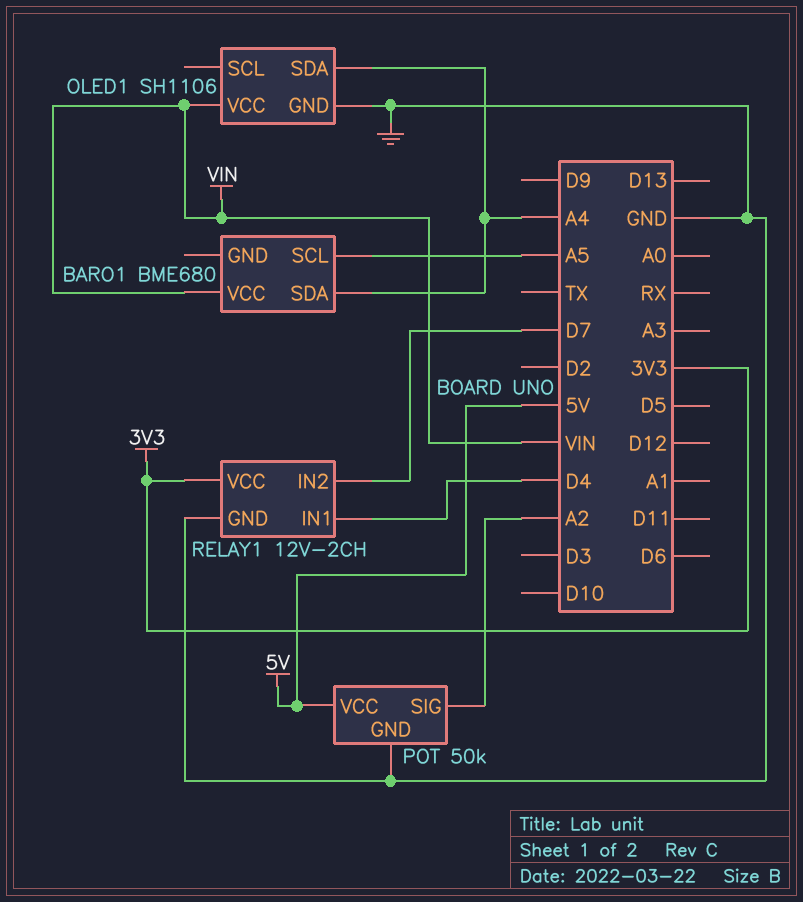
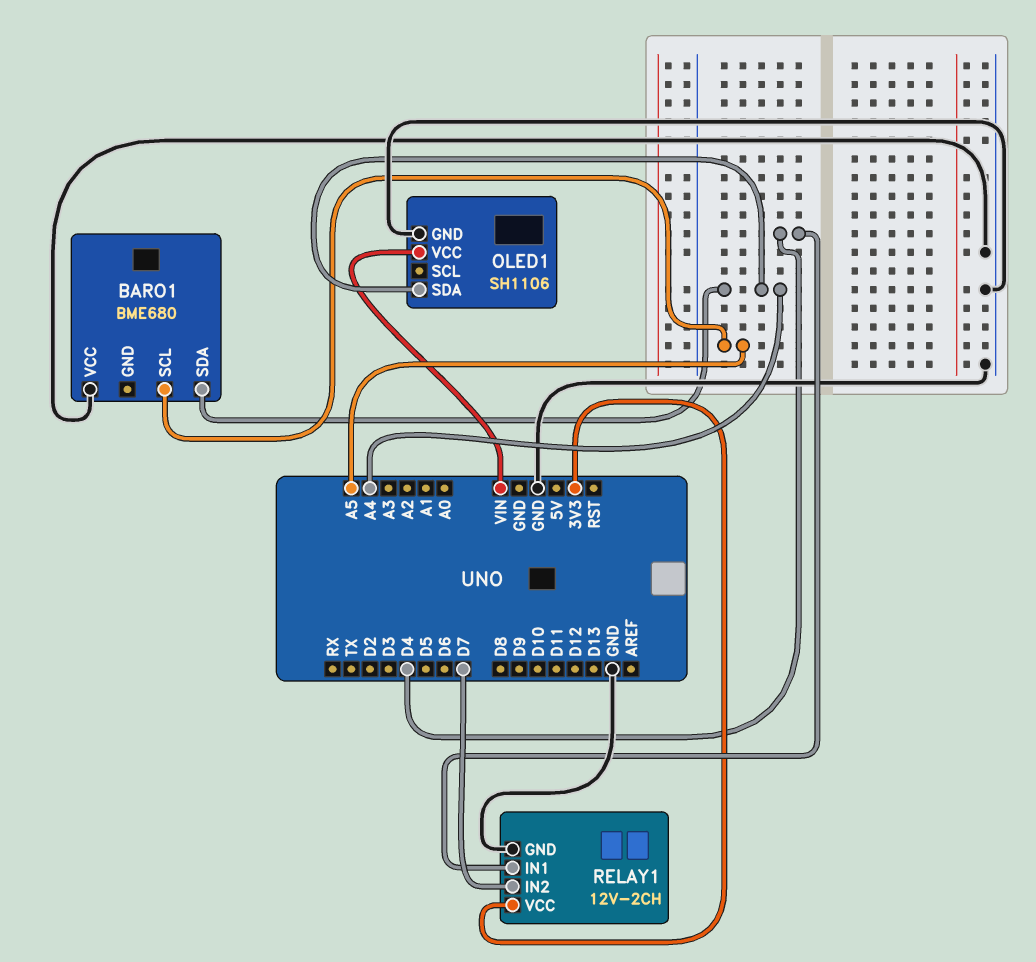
BARO1 pin VCC: VIN -> GND
POT: 50k -> none
POT pin GND: GND -> none
POT pin SIG: A2 -> none
POT pin VCC: 5V -> none

